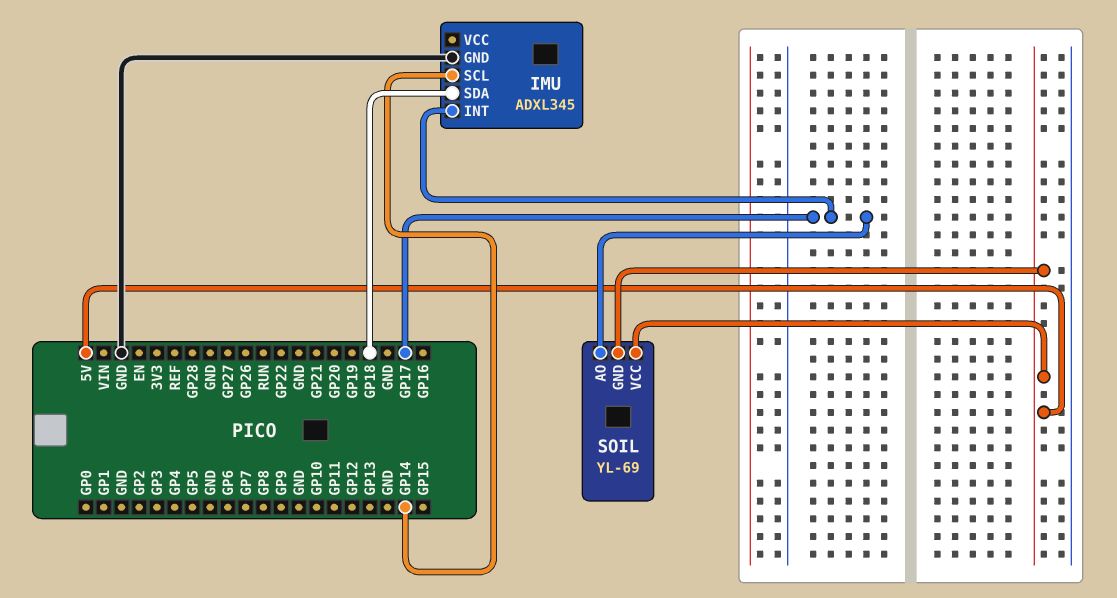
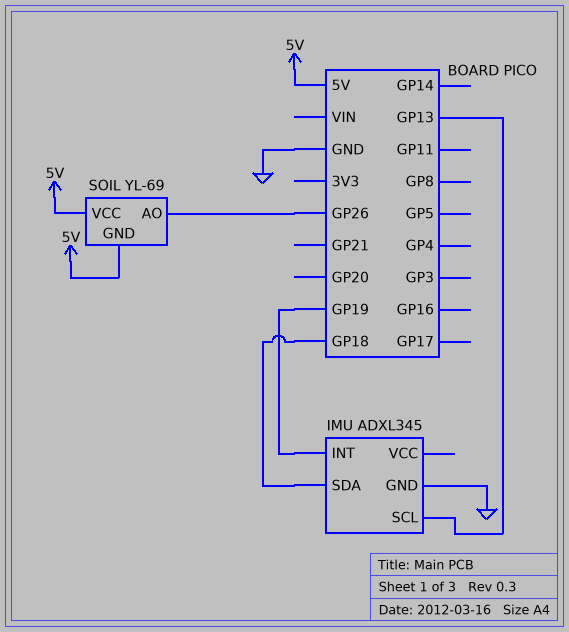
IMU pin INT: GP17 -> GP19
IMU pin SCL: GP14 -> GP13
SOIL pin AO: GP17 -> GP26

